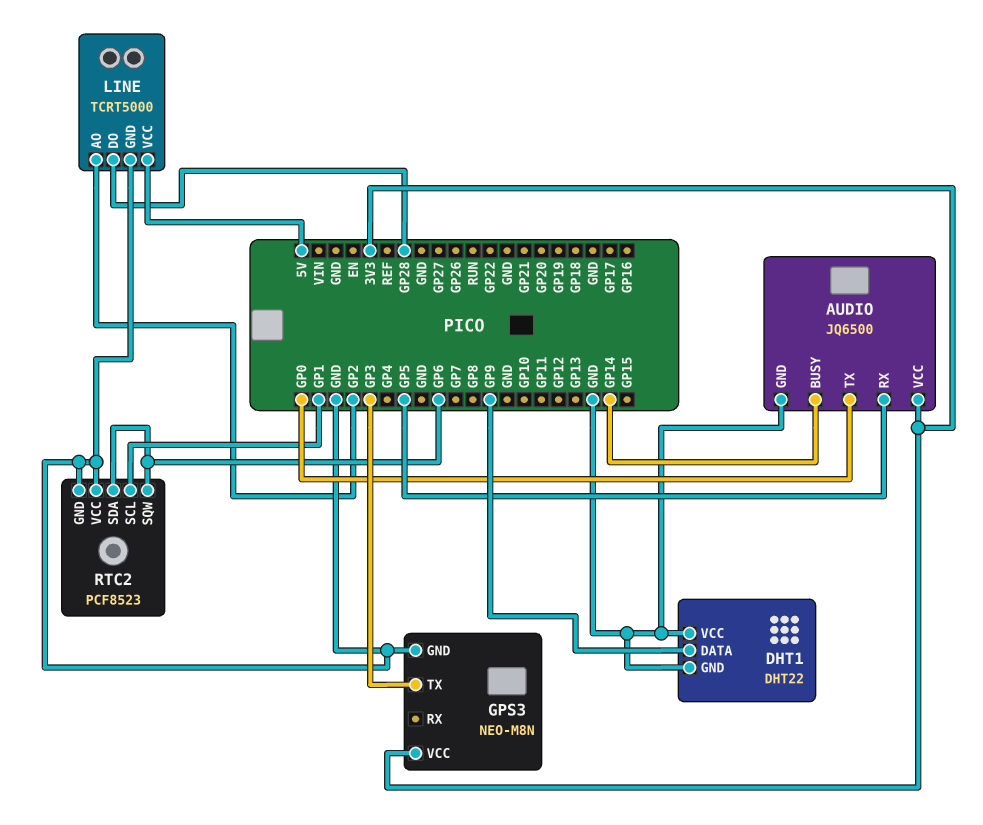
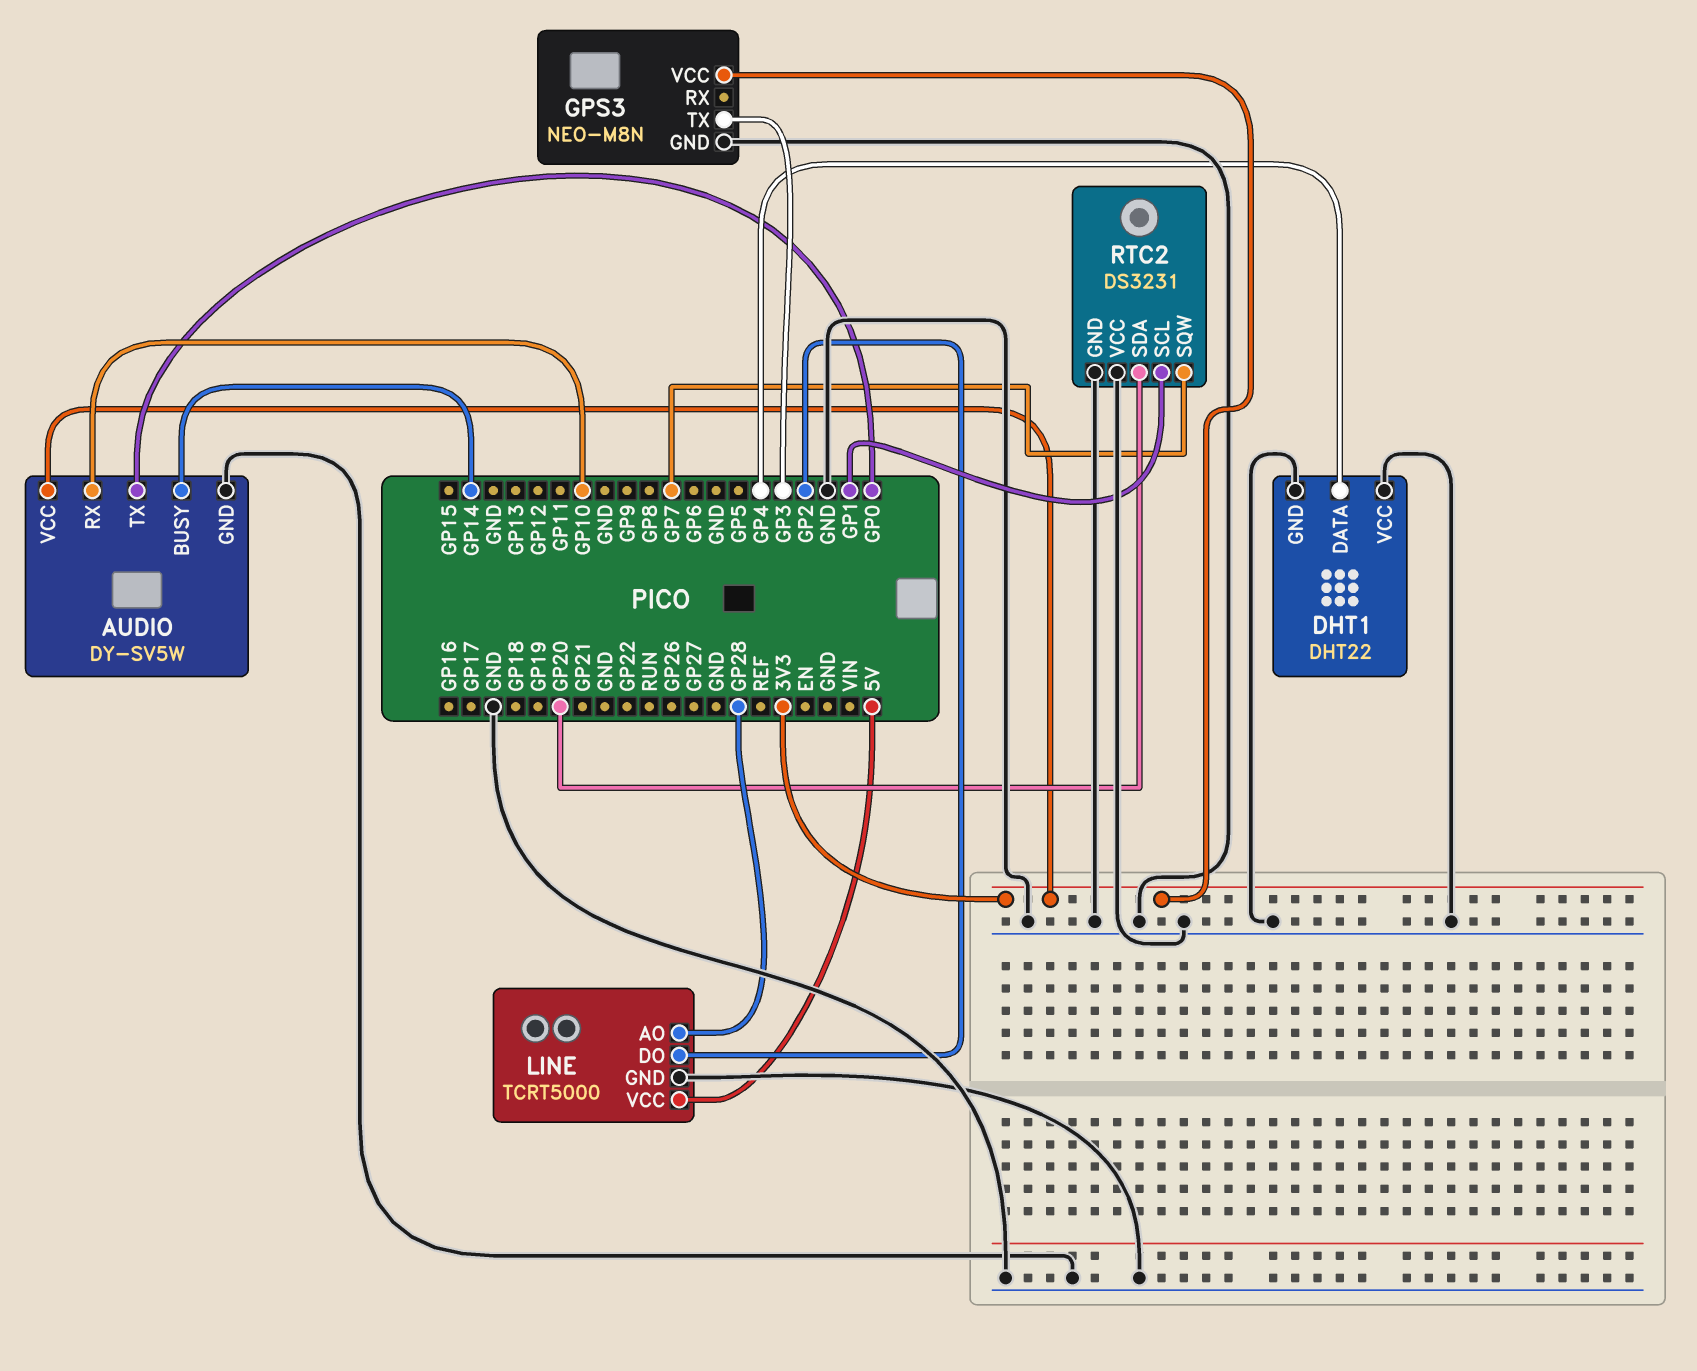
AUDIO: JQ6500 -> DY-SV5W
AUDIO pin RX: GP5 -> GP10
DHT1 pin DATA: GP9 -> GP4
LINE pin AO: GP2 -> GP28
LINE pin DO: GP28 -> GP2
RTC2: PCF8523 -> DS3231
RTC2 pin SDA: GP6 -> GP20
RTC2 pin SQW: GP6 -> GP7

